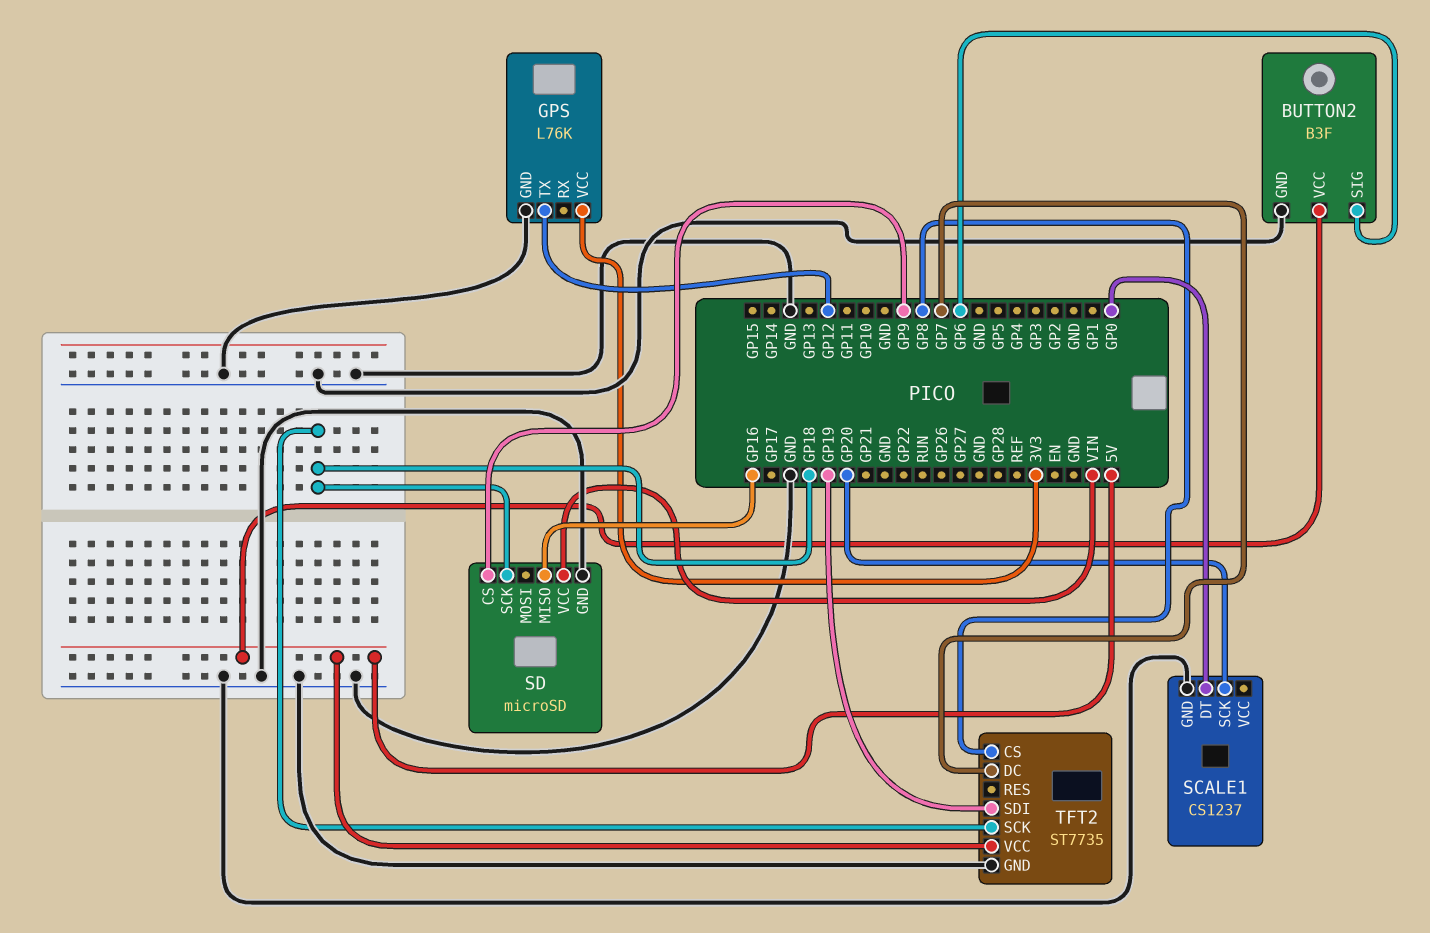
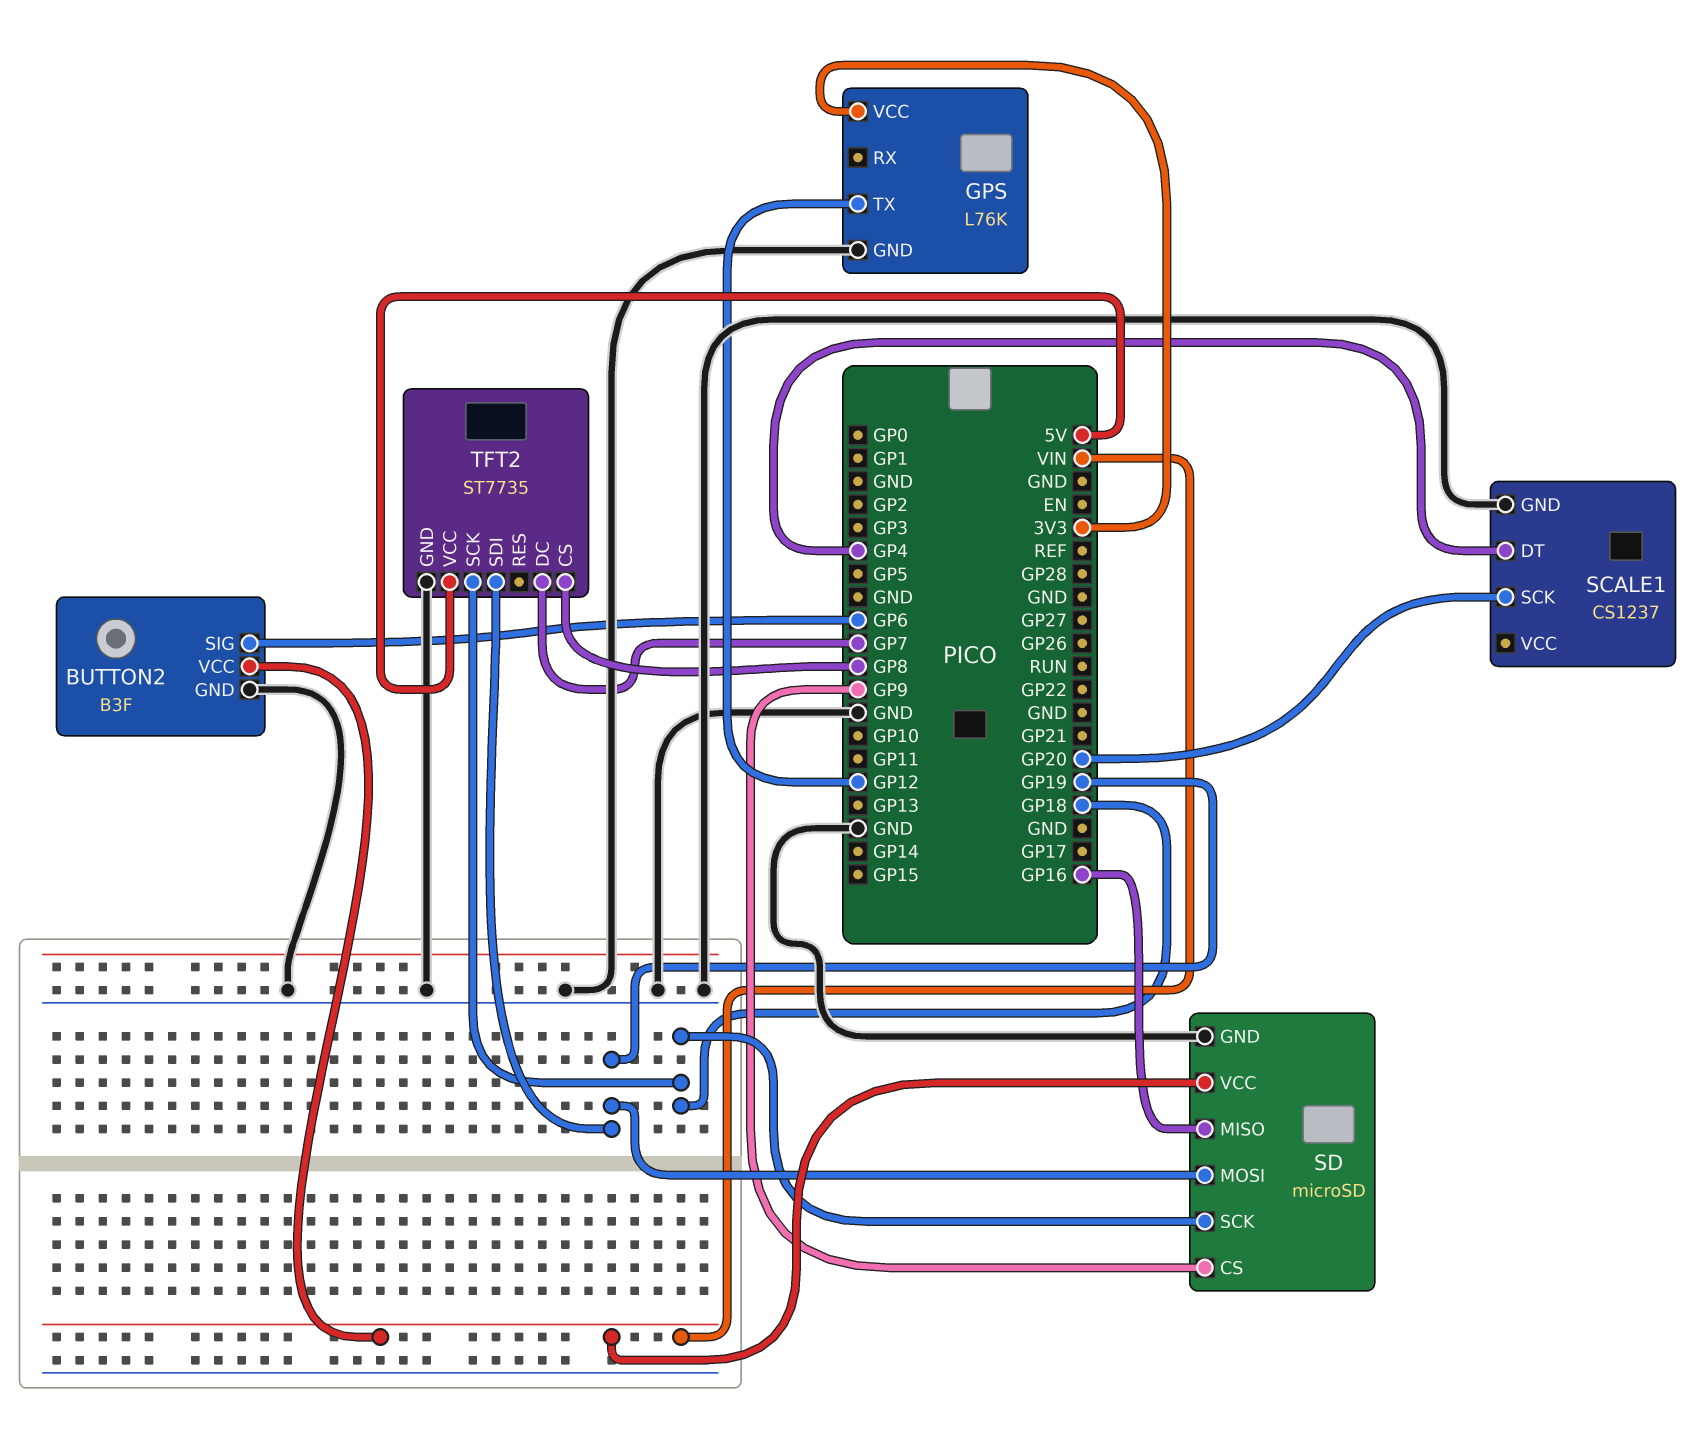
BUTTON2 pin VCC: 5V -> VIN
SCALE1 pin DT: GP0 -> GP4
SD pin MOSI: none -> GP19

